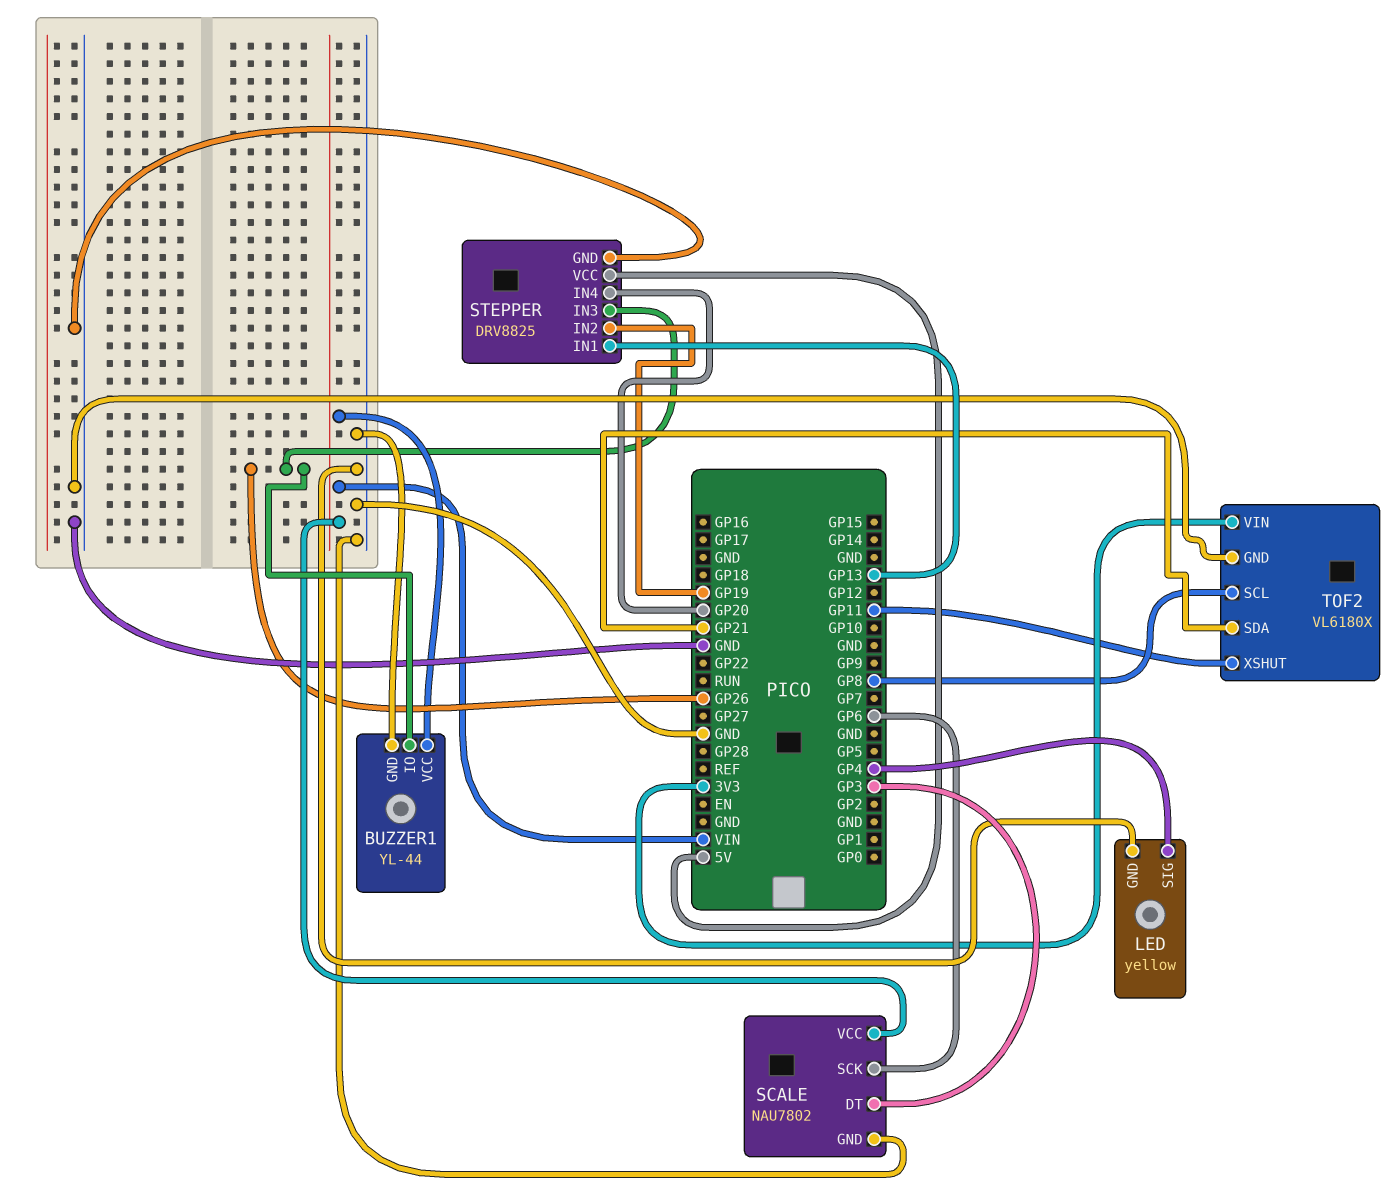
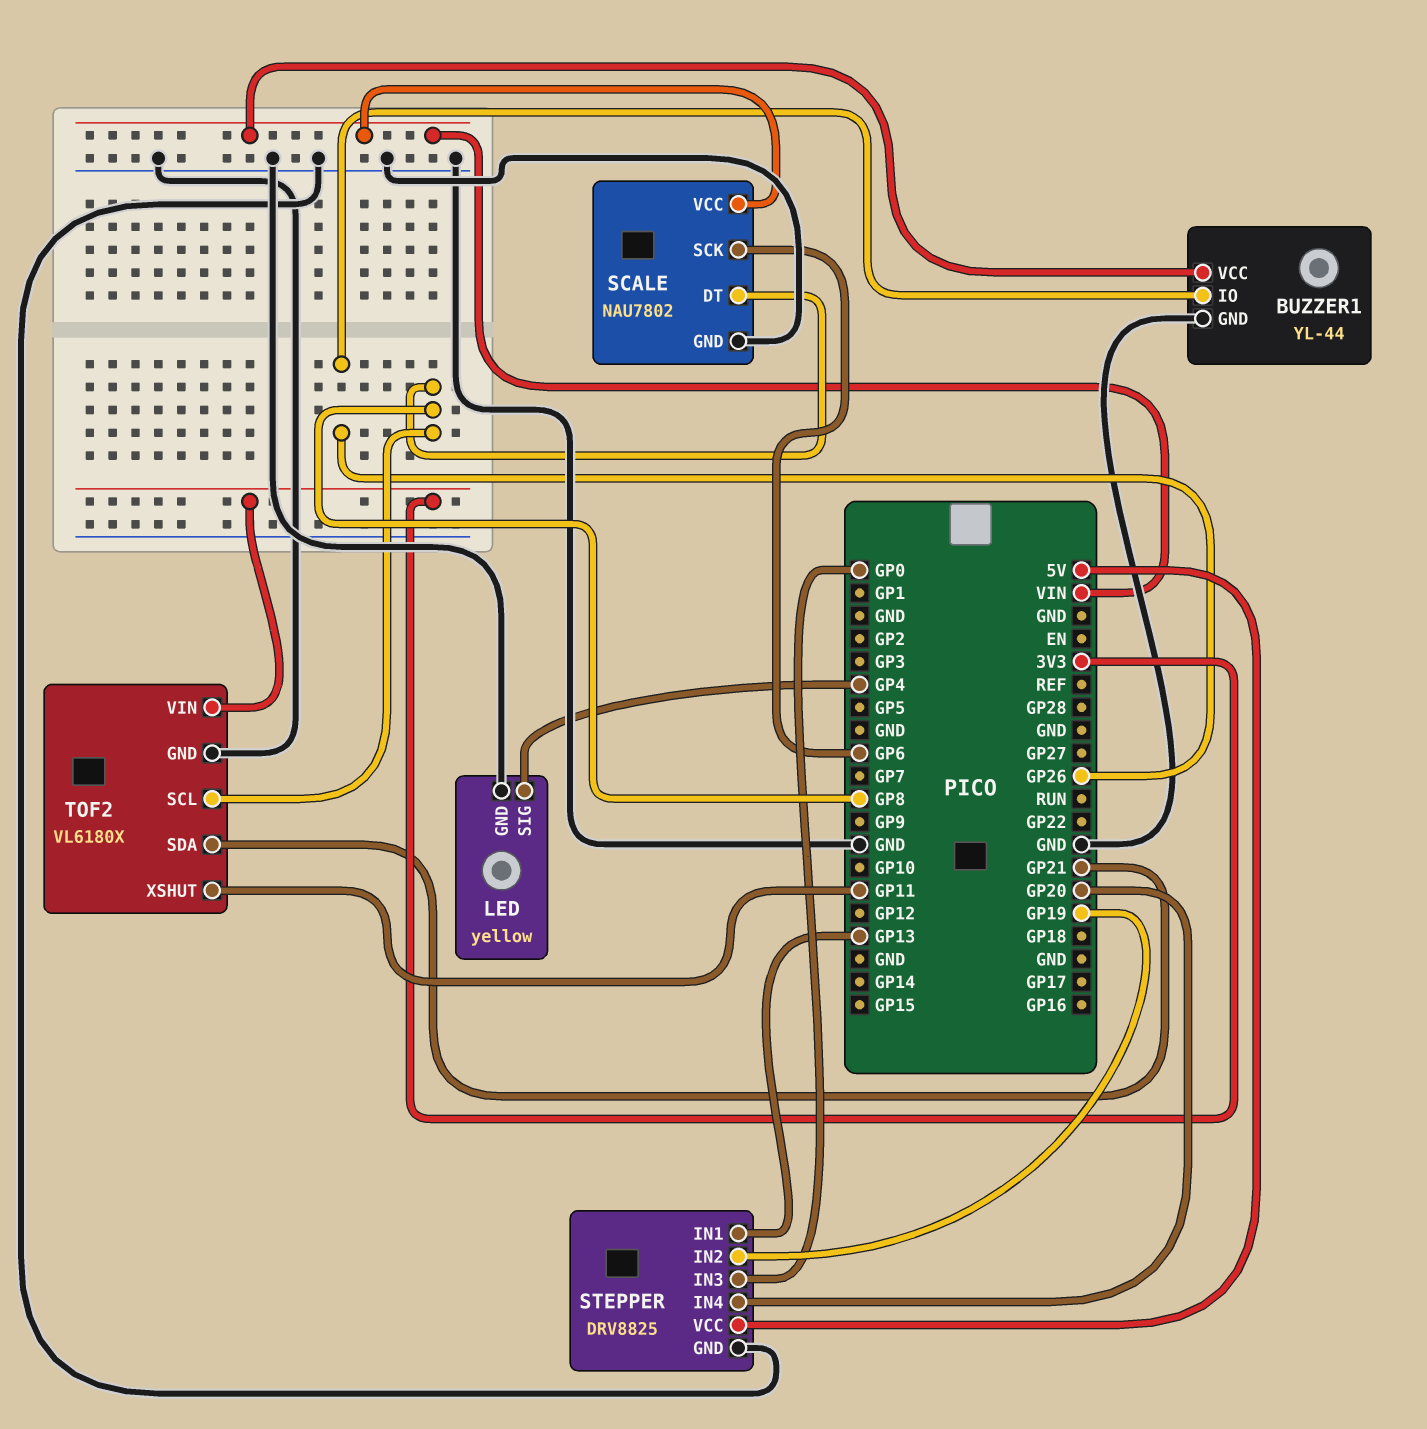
SCALE pin DT: GP3 -> GP8
STEPPER pin IN3: GP26 -> GP0

